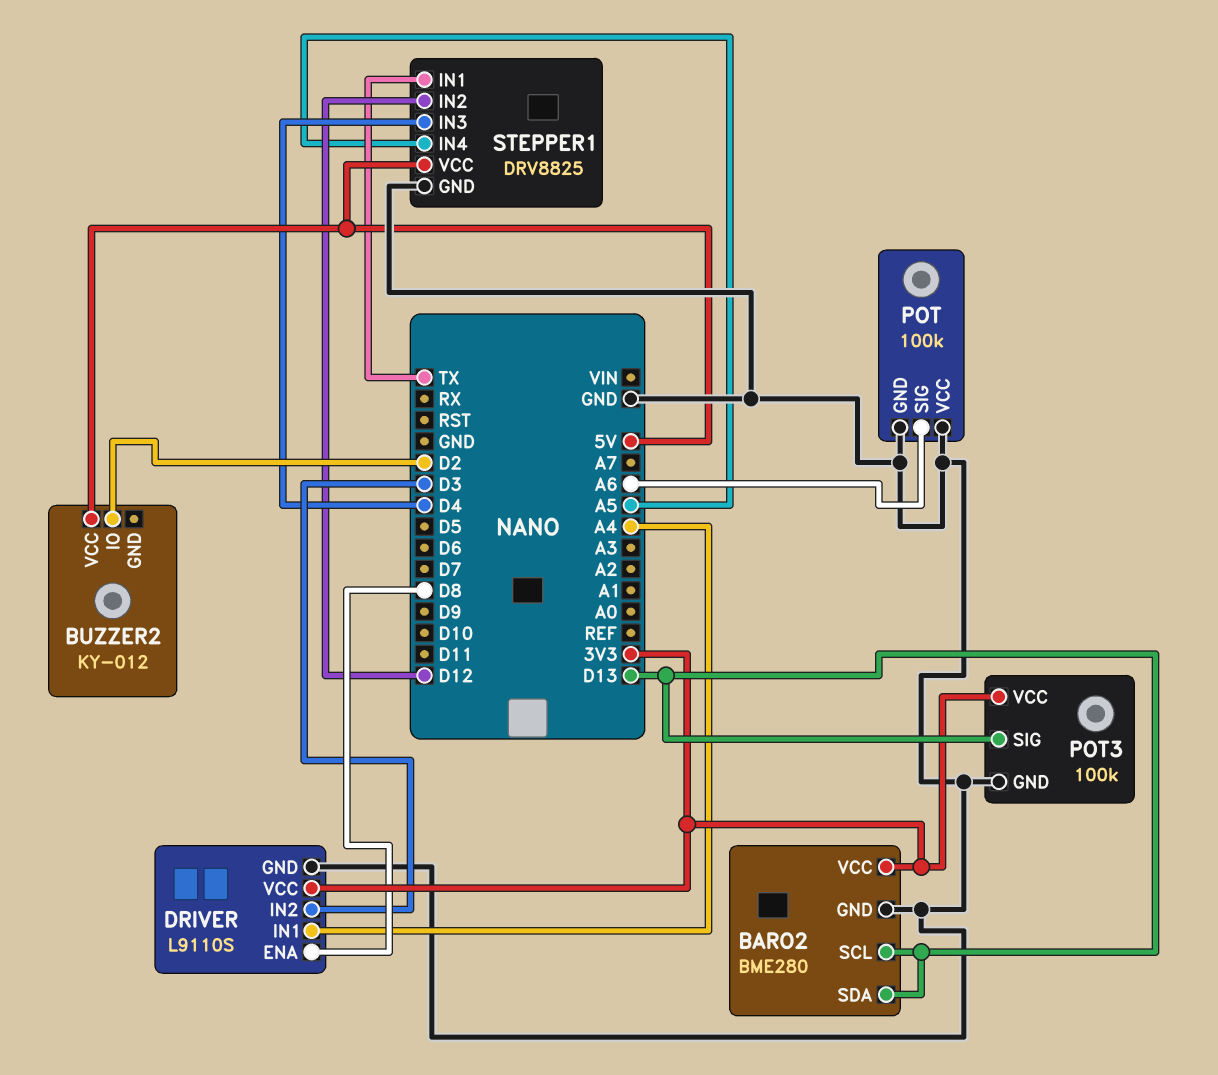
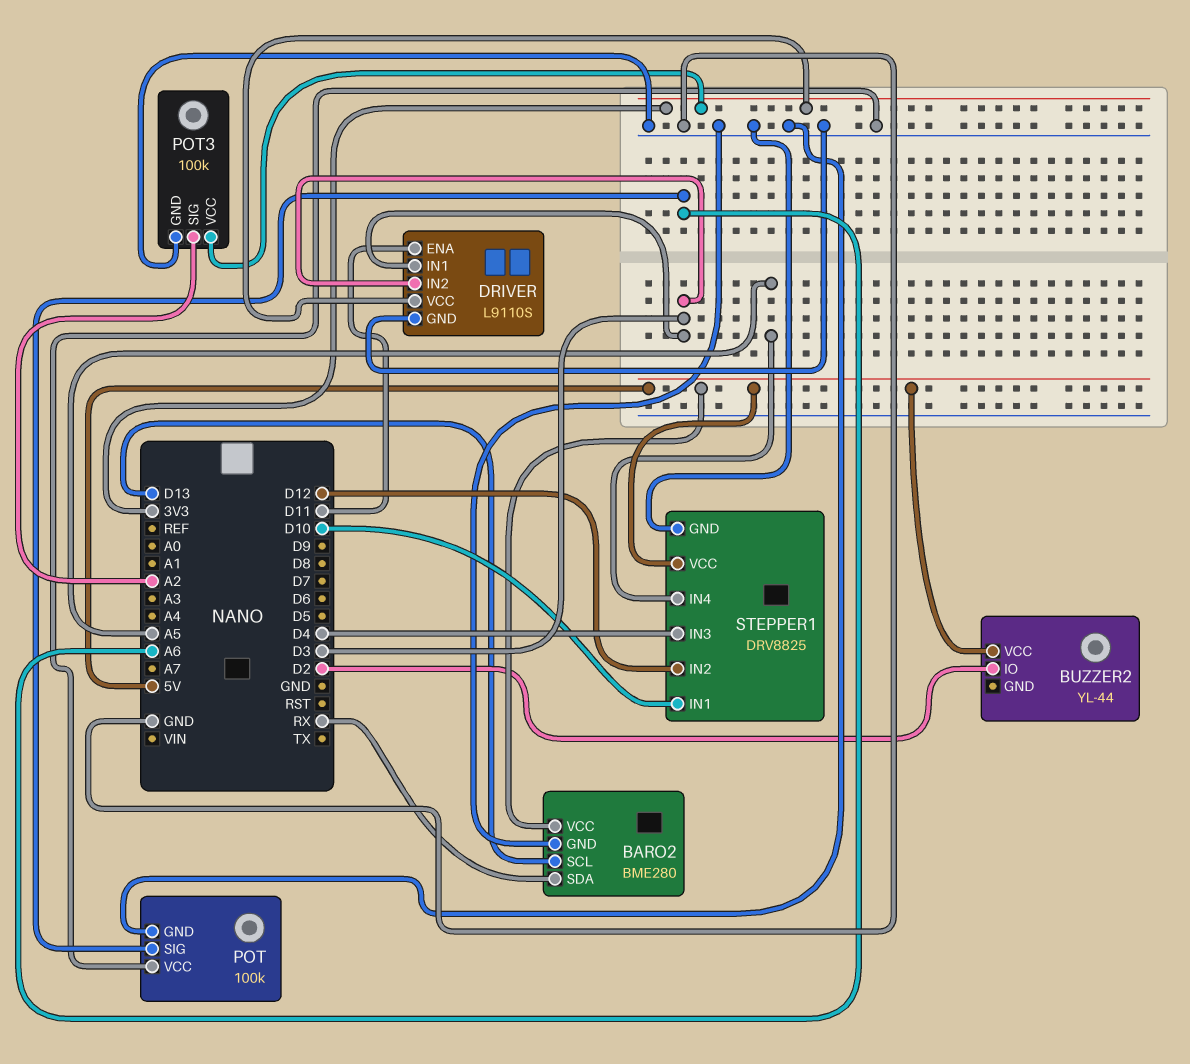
BARO2 pin SDA: D13 -> RX
BARO2 pin VCC: 3V3 -> 5V
BUZZER2: KY-012 -> YL-44
DRIVER pin ENA: D8 -> D11
DRIVER pin IN1: A4 -> D3
POT3 pin SIG: D13 -> A2
STEPPER1 pin IN1: TX -> D10

